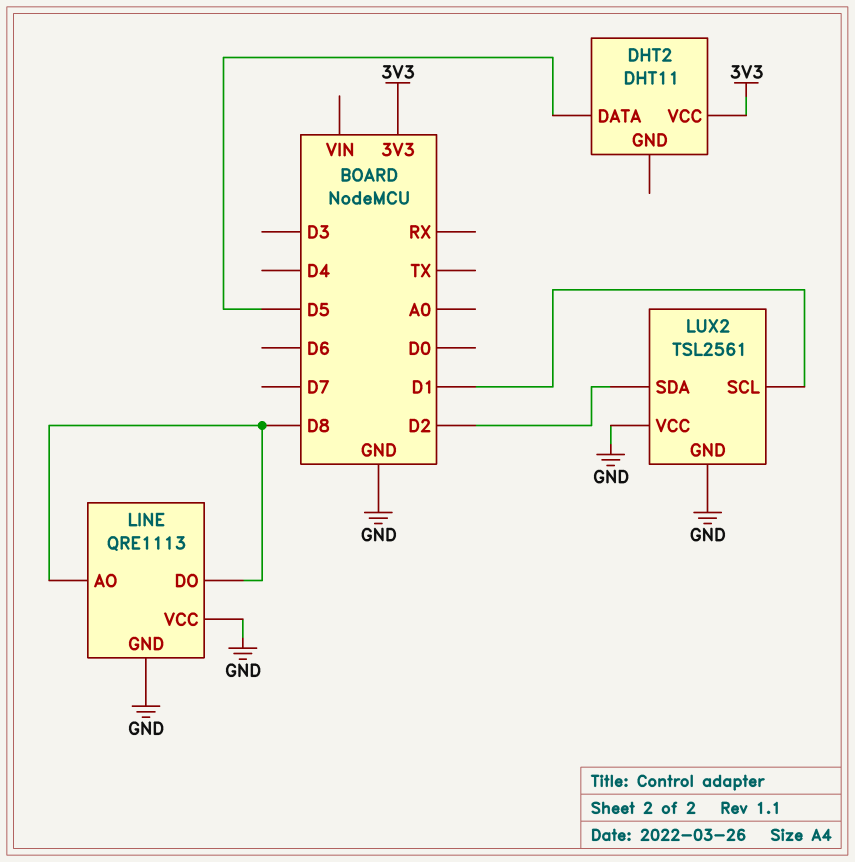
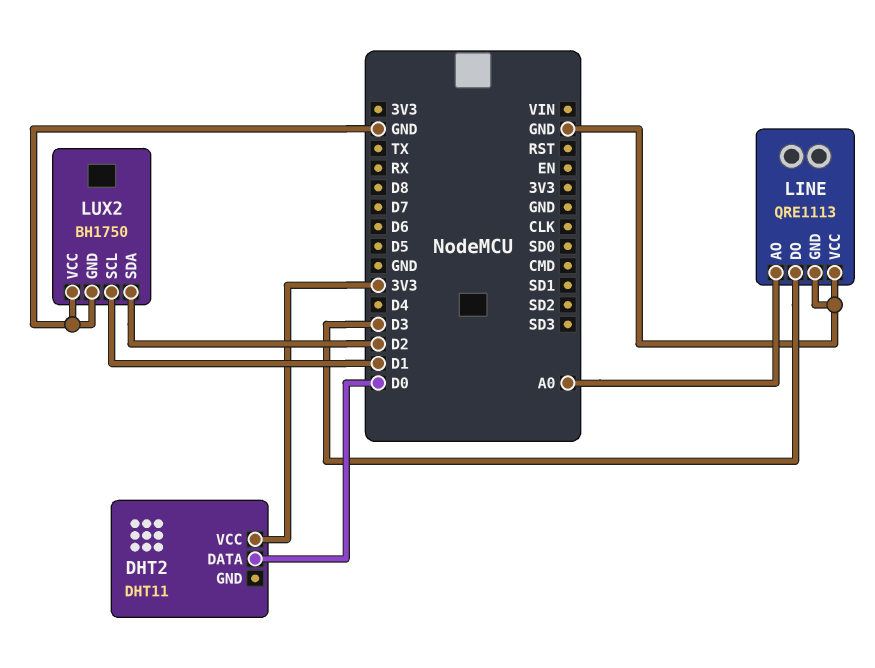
DHT2 pin DATA: D5 -> D0
LINE pin AO: D8 -> A0
LINE pin DO: D8 -> D3
LUX2: TSL2561 -> BH1750

